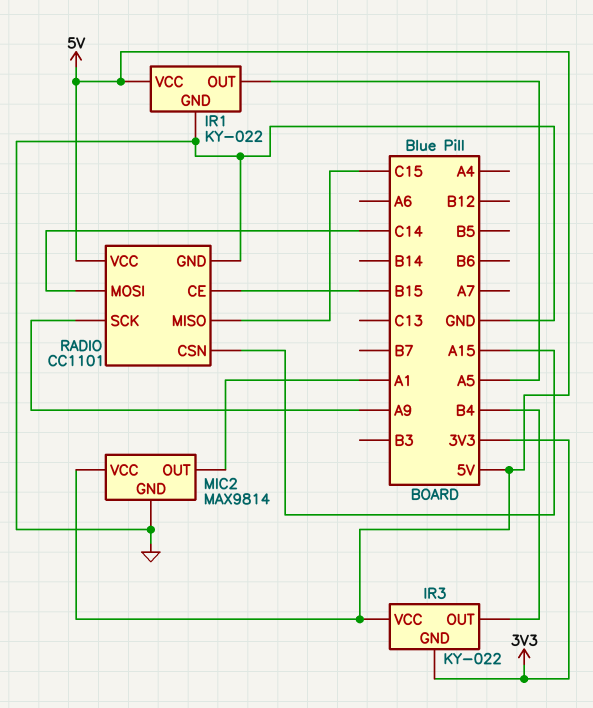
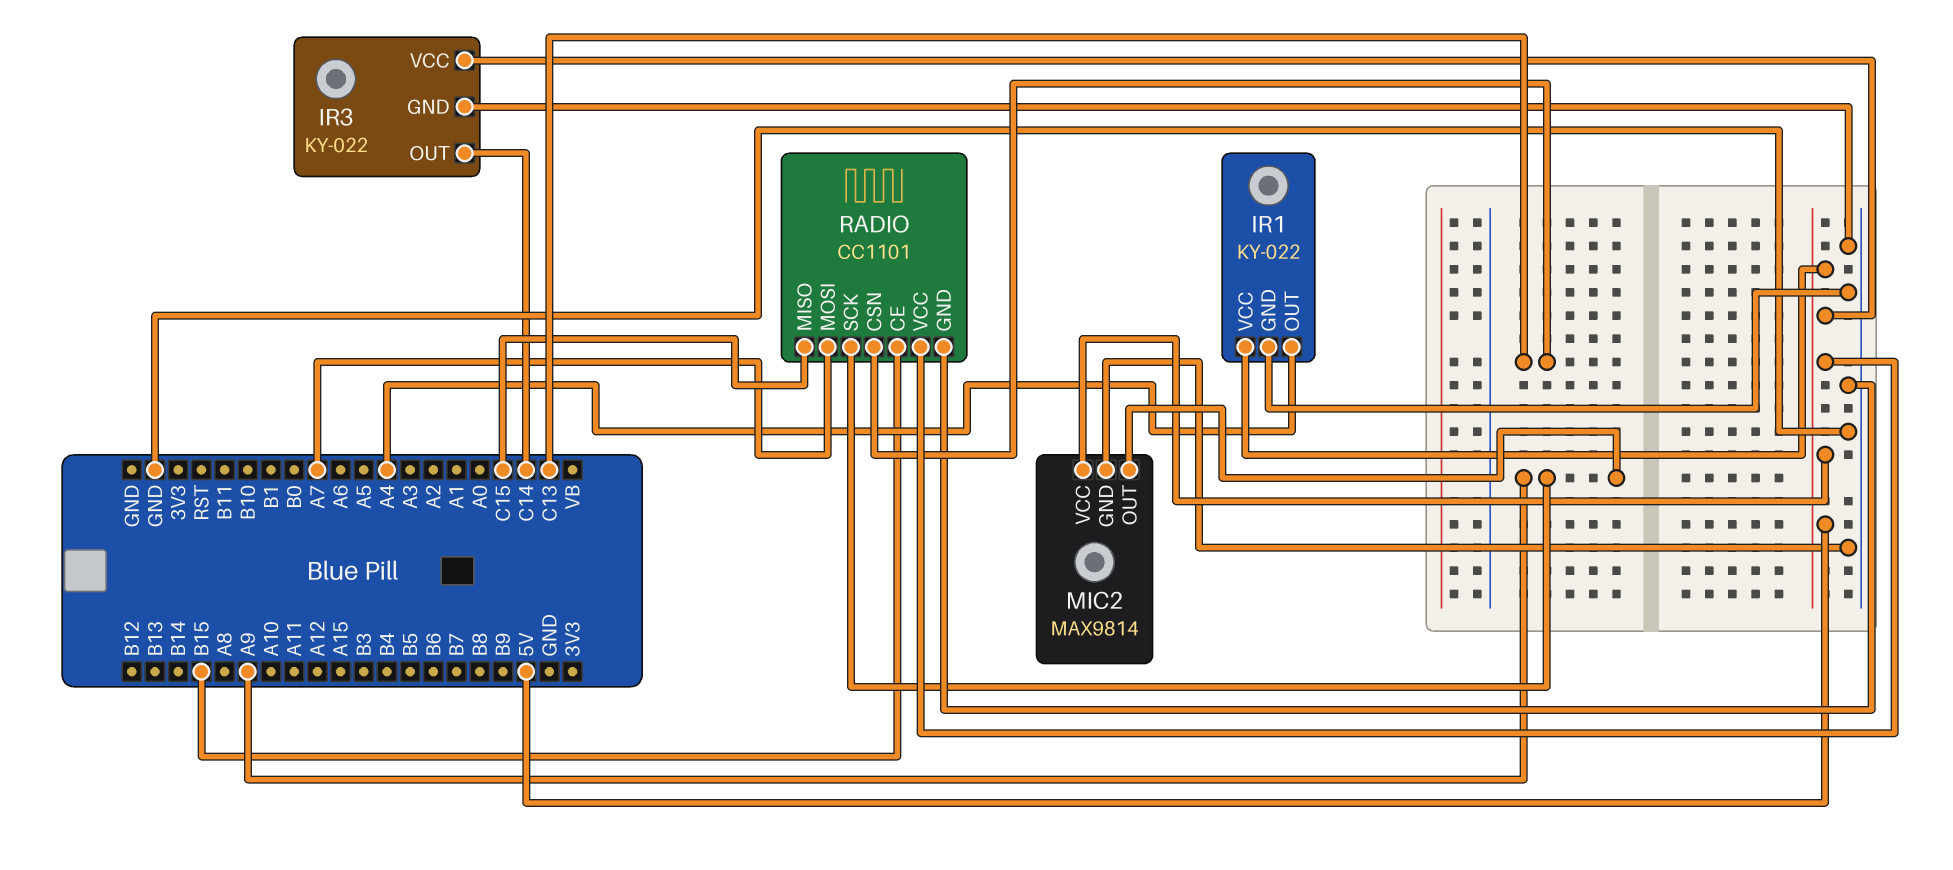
IR1 pin OUT: A5 -> A4
IR3 pin GND: 3V3 -> GND
IR3 pin OUT: B4 -> C14
MIC2 pin OUT: A1 -> A9
RADIO pin CSN: A15 -> C13
RADIO pin MOSI: C14 -> A7

